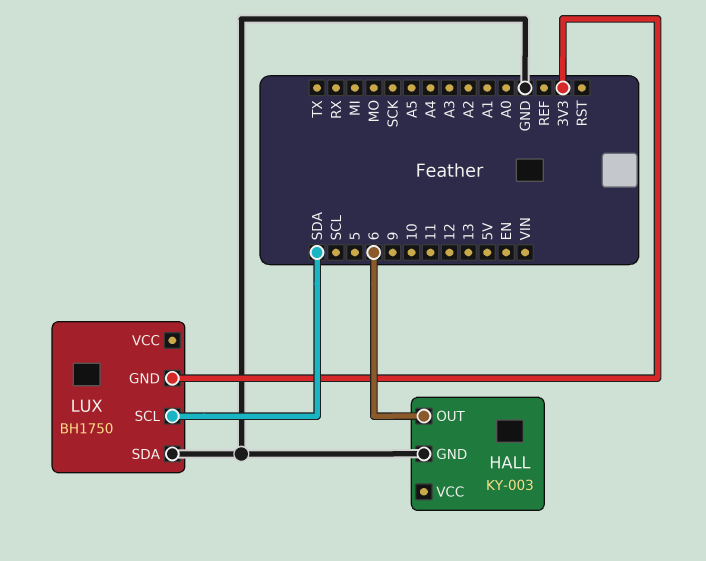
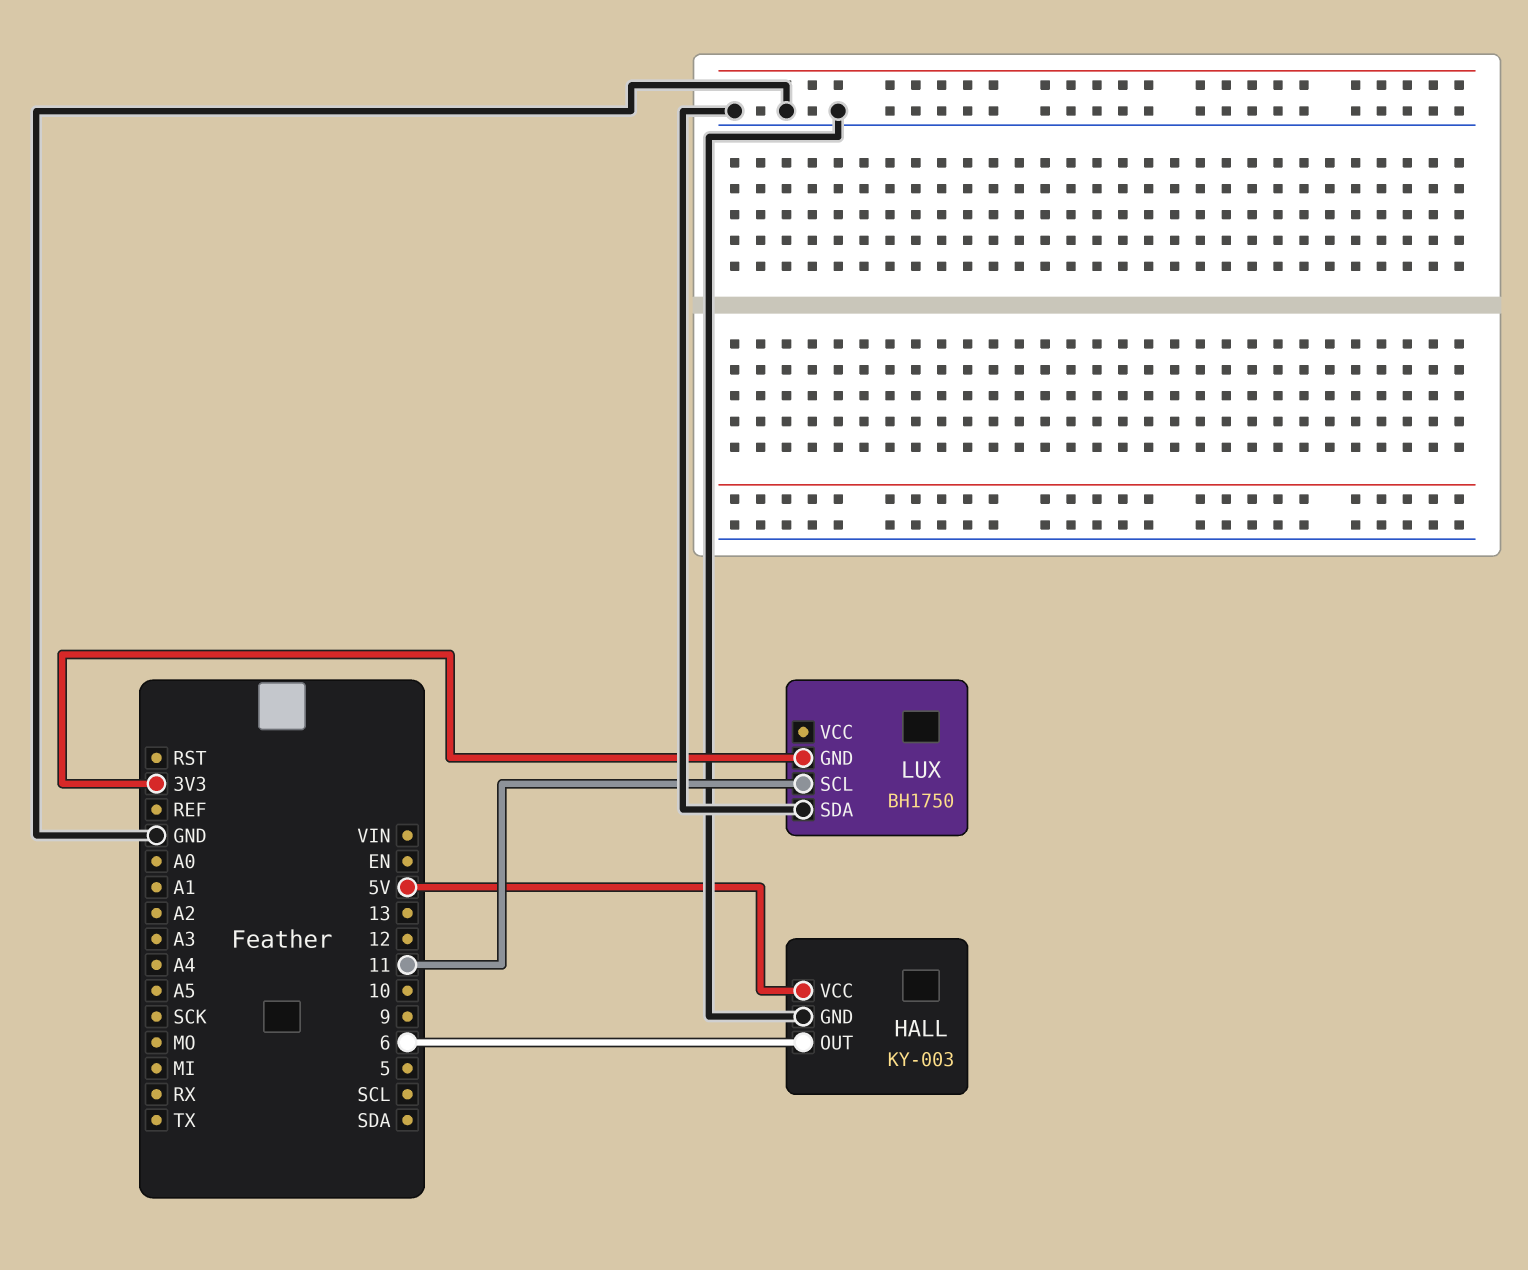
HALL pin VCC: none -> 5V
LUX pin SCL: SDA -> 11

